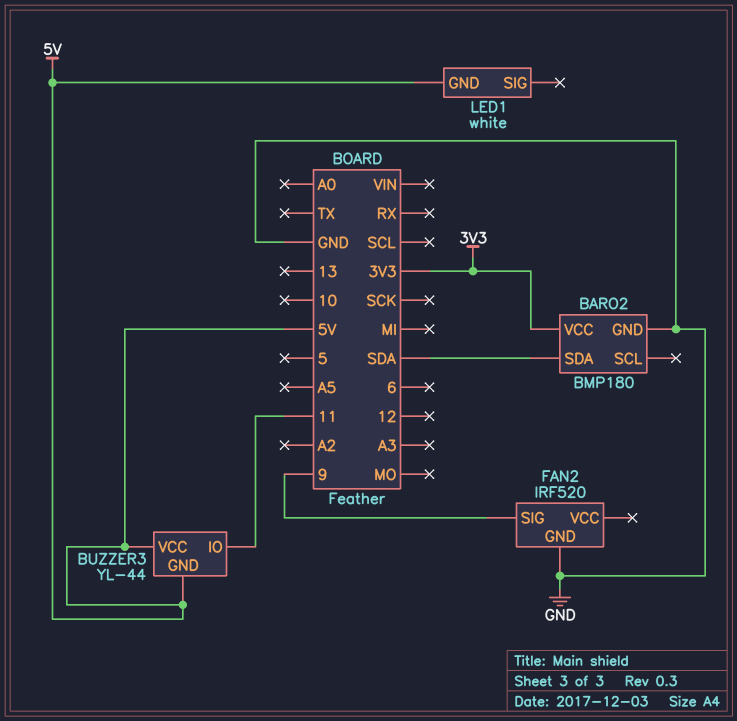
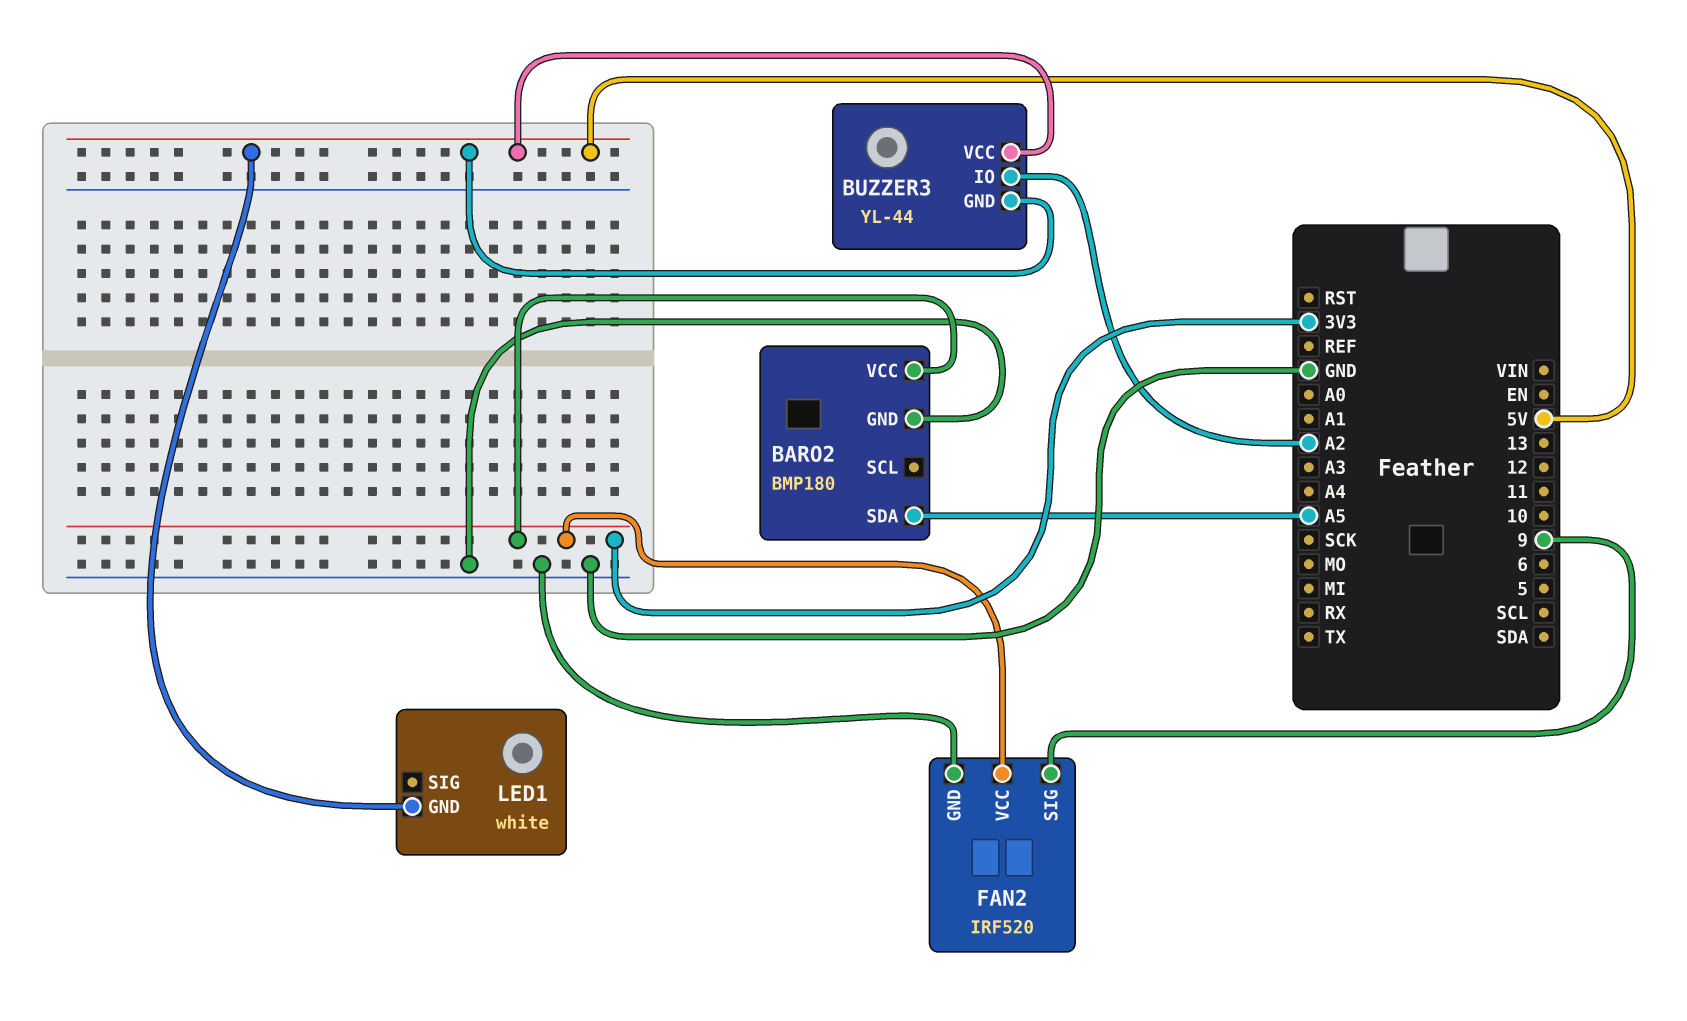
BARO2 pin SDA: SDA -> A5
BUZZER3 pin IO: 11 -> A2
FAN2 pin VCC: none -> 3V3

